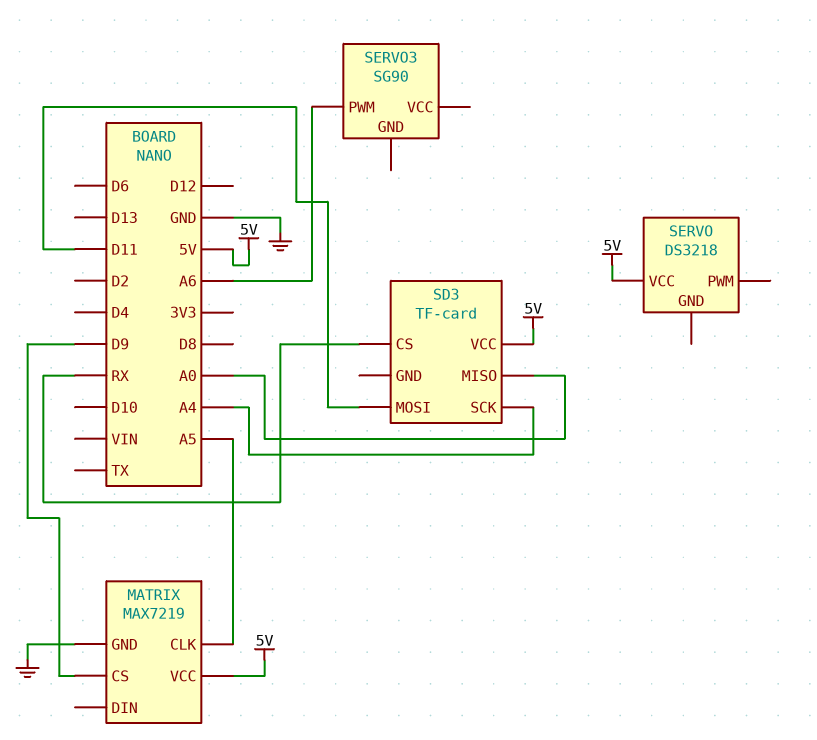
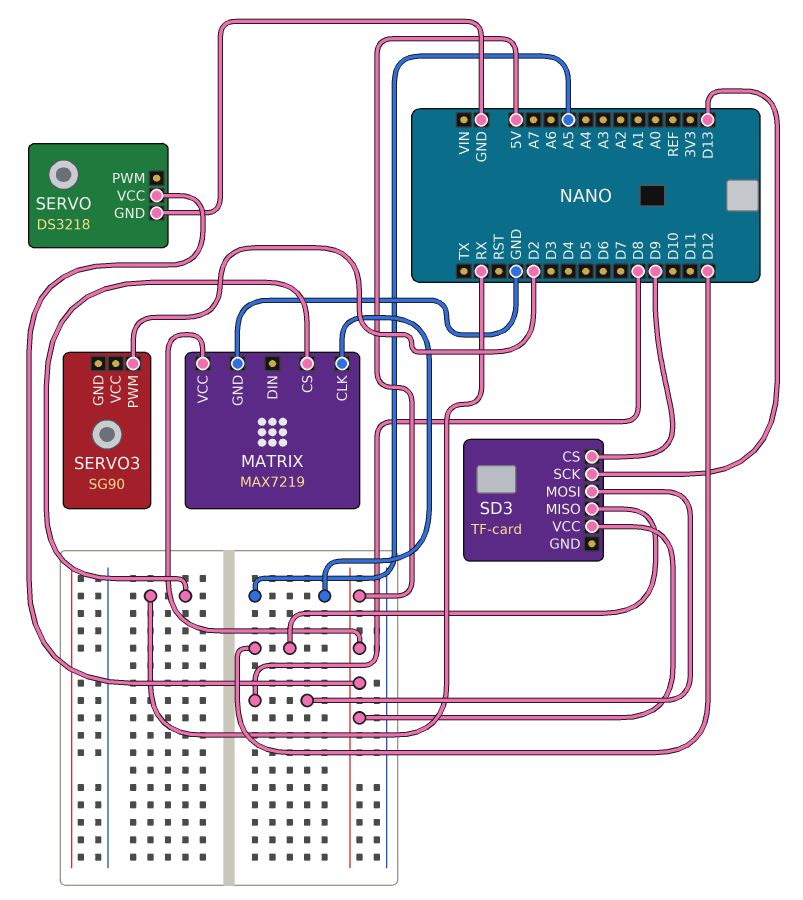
MATRIX pin CS: D9 -> RX
SD3 pin CS: RX -> D9
SD3 pin MISO: A0 -> D12
SD3 pin MOSI: D11 -> D8
SD3 pin SCK: A4 -> D13
SERVO pin GND: none -> GND
SERVO3 pin PWM: A6 -> D2

